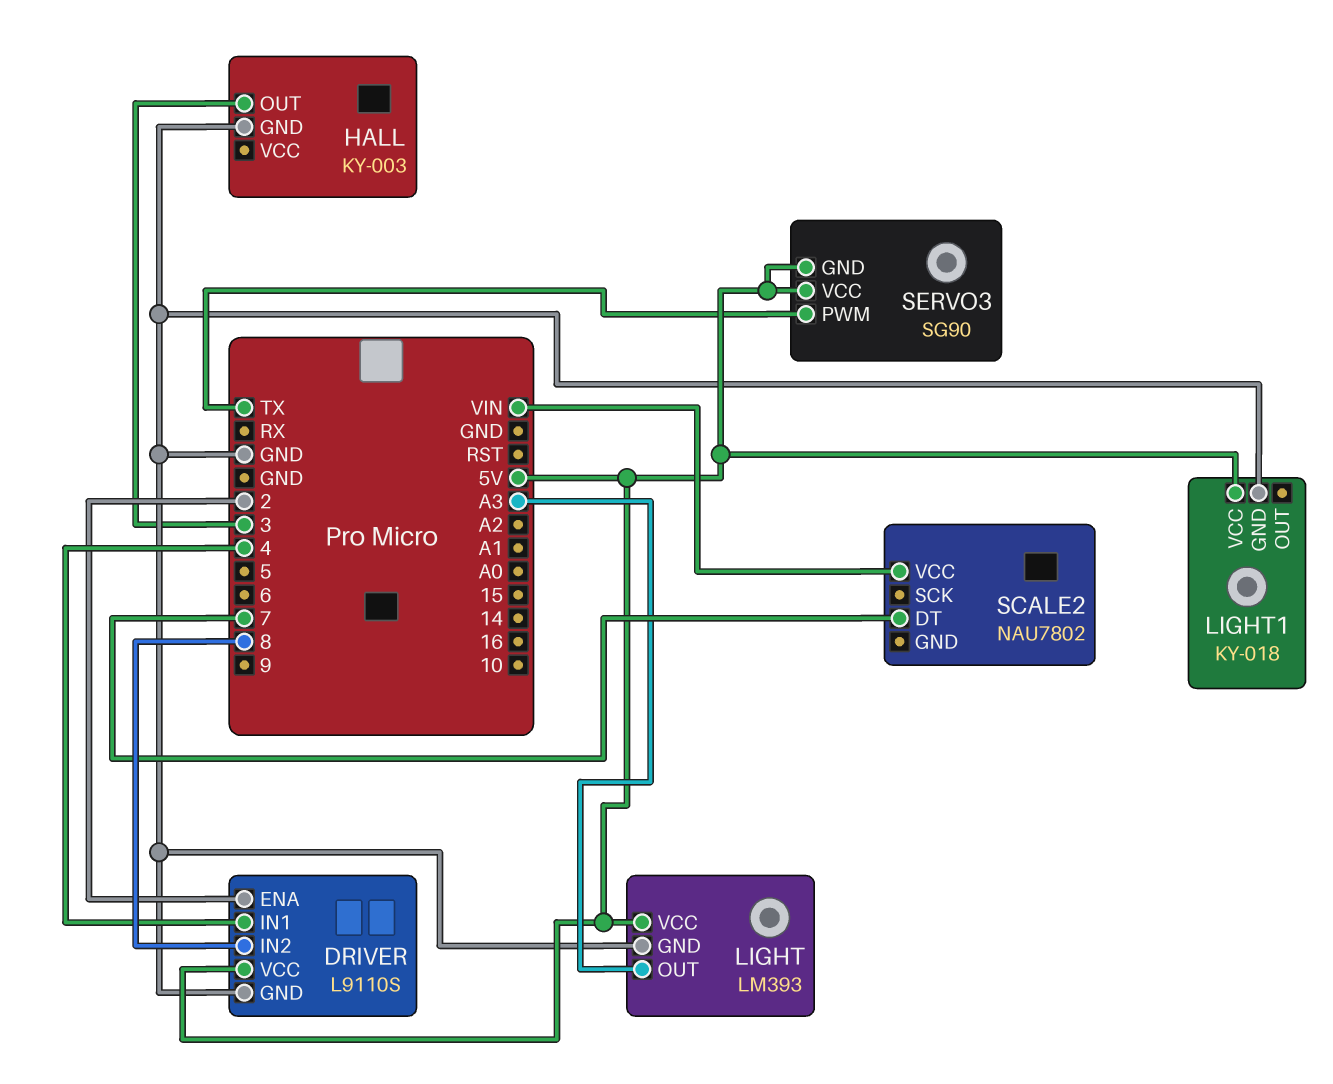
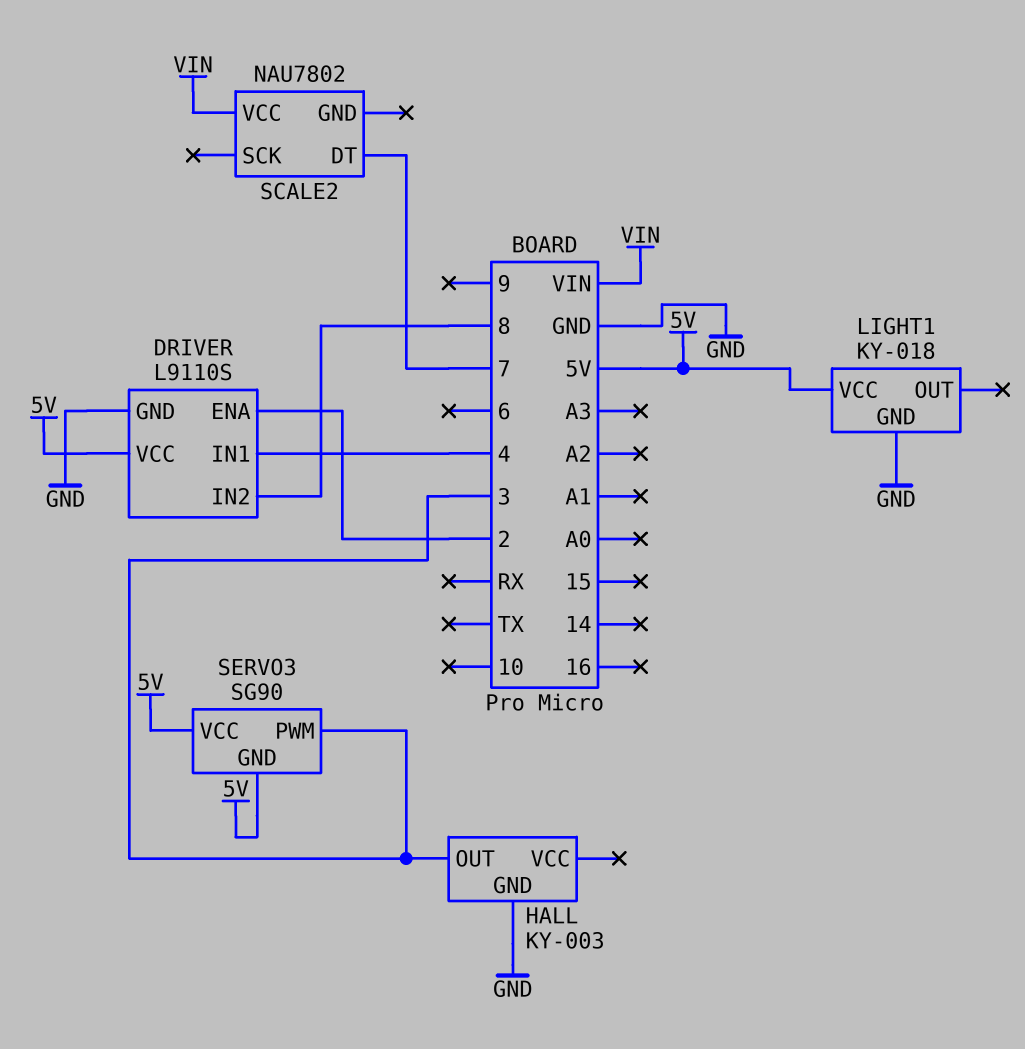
LIGHT: LM393 -> none
LIGHT pin GND: GND -> none
LIGHT pin OUT: A3 -> none
LIGHT pin VCC: 5V -> none
SERVO3 pin PWM: TX -> 3

